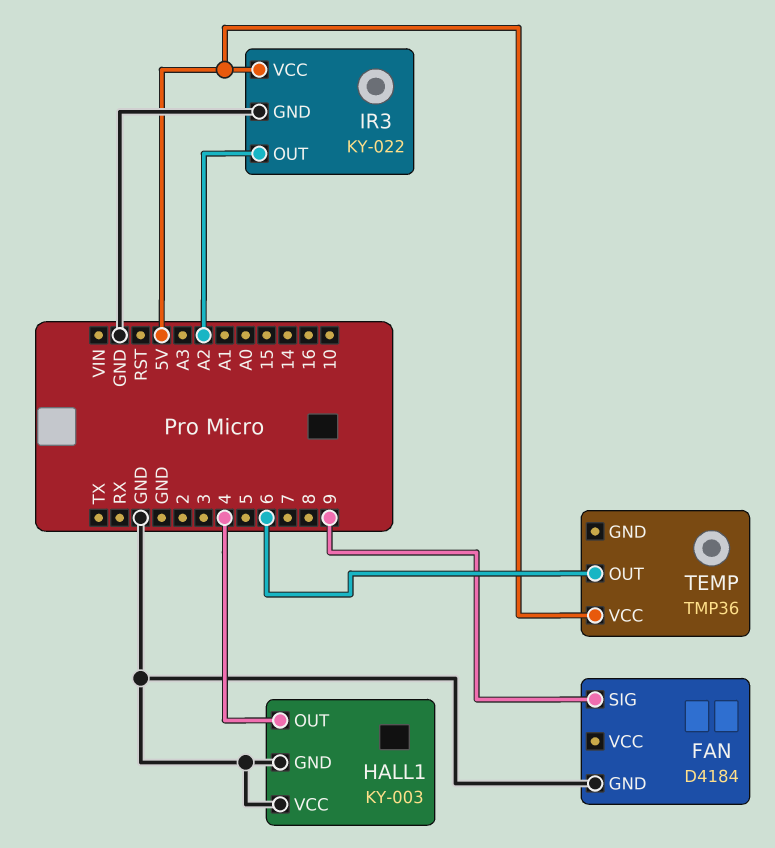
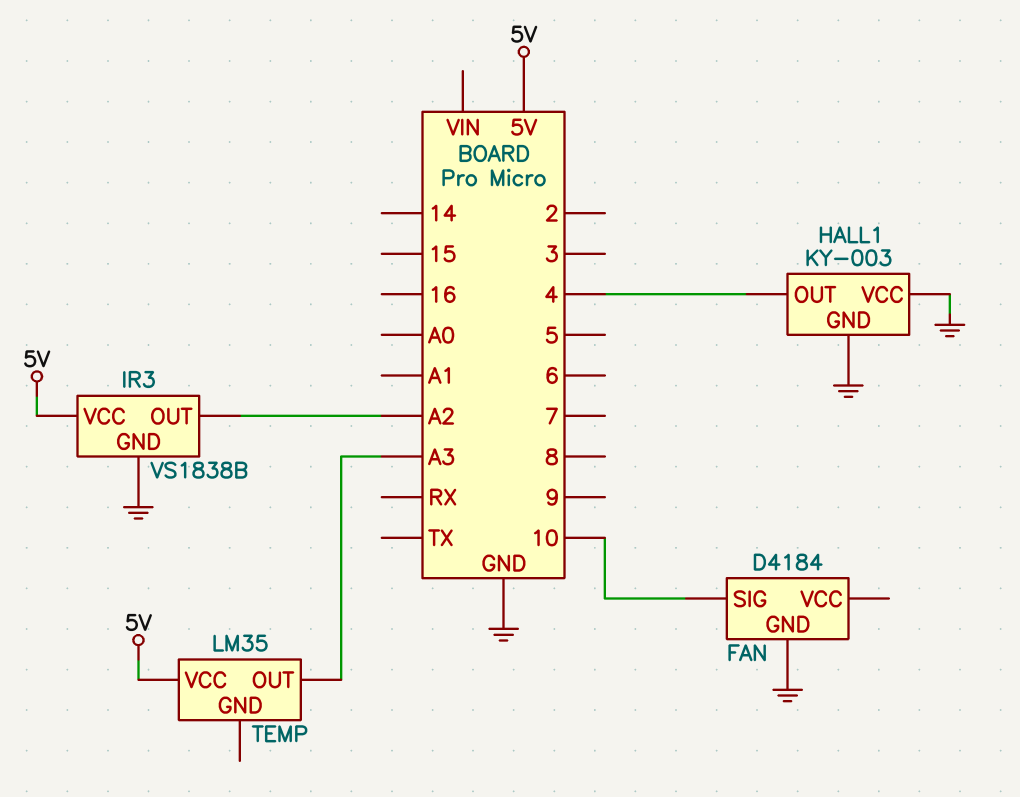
FAN pin SIG: 9 -> 10
IR3: KY-022 -> VS1838B
TEMP: TMP36 -> LM35
TEMP pin OUT: 6 -> A3

